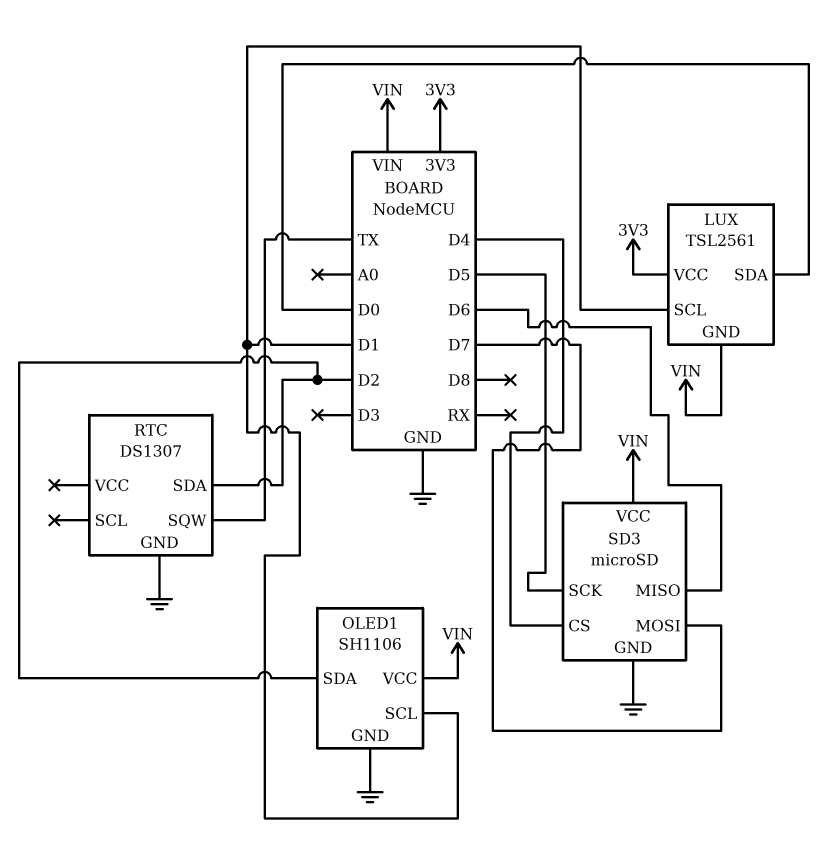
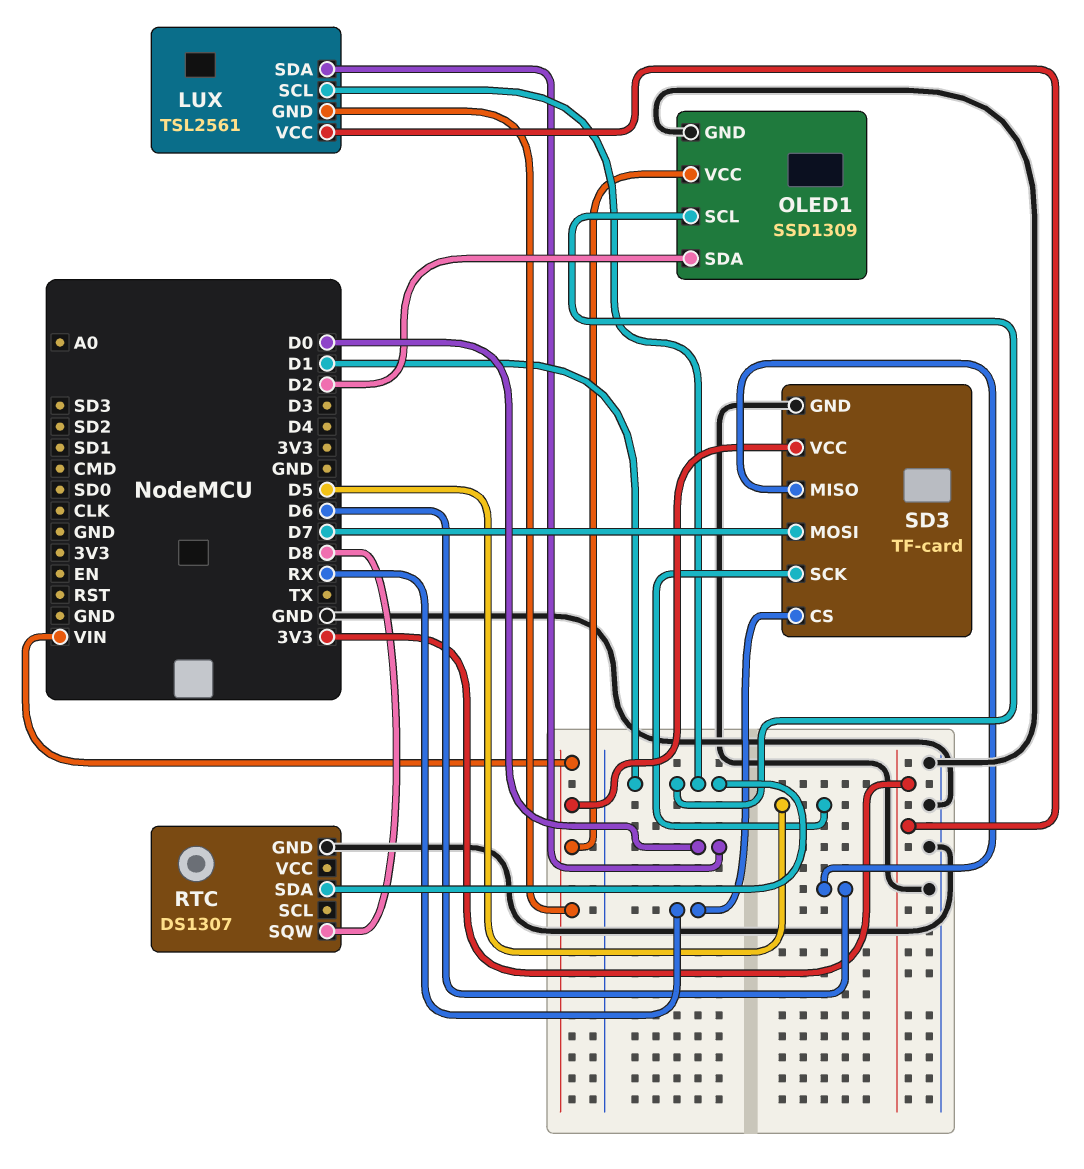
OLED1: SH1106 -> SSD1309
RTC pin SDA: D2 -> D1
RTC pin SQW: TX -> D8
SD3: microSD -> TF-card
SD3 pin CS: D4 -> RX

